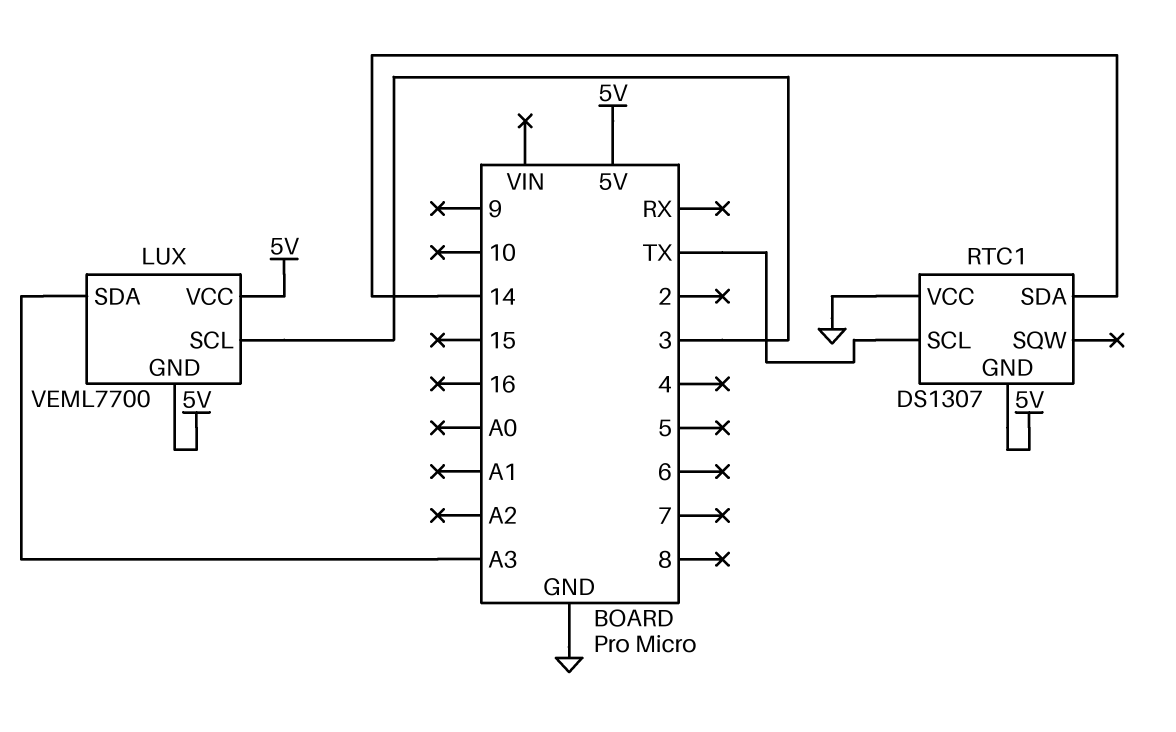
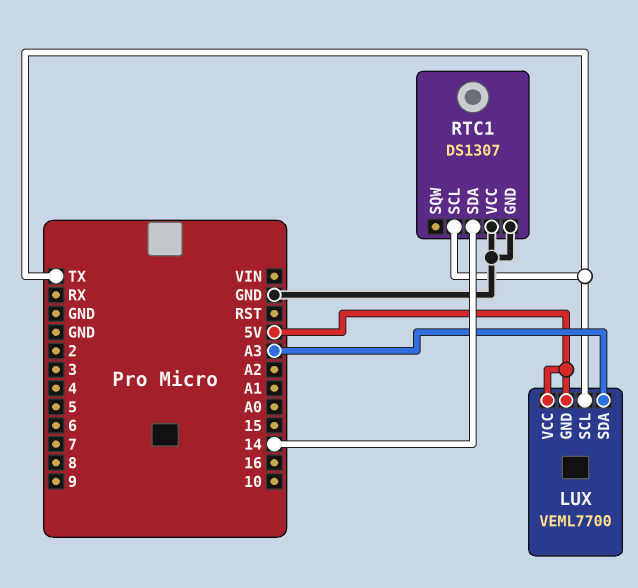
LUX pin SCL: 3 -> TX
RTC1 pin GND: 5V -> GND

